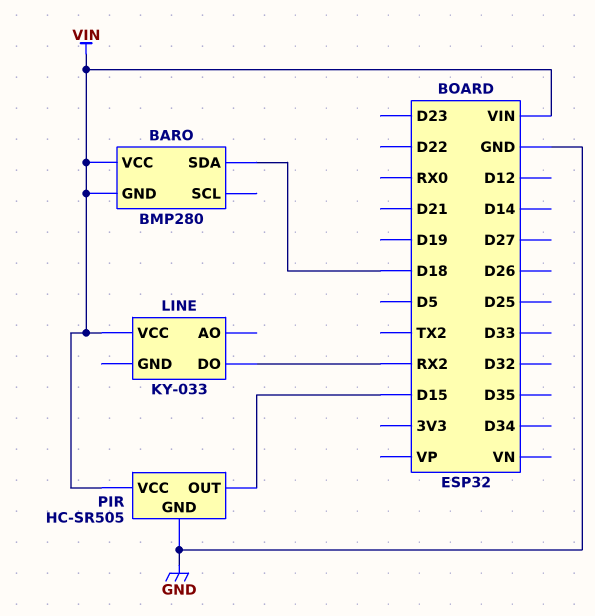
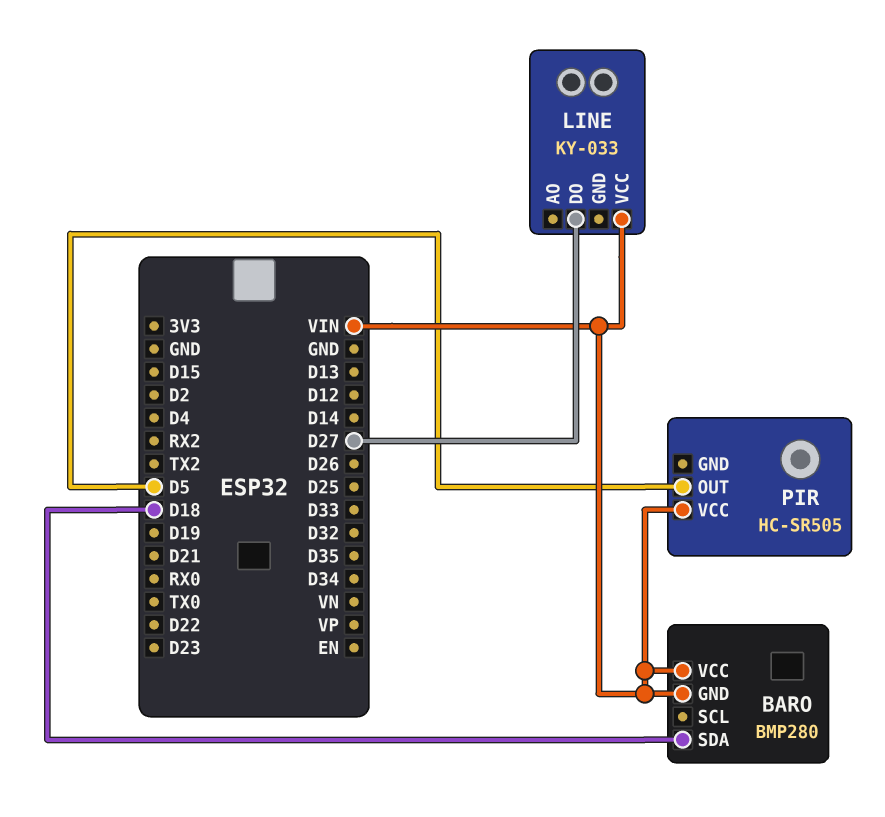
LINE pin DO: RX2 -> D27
PIR pin GND: GND -> none
PIR pin OUT: D15 -> D5

